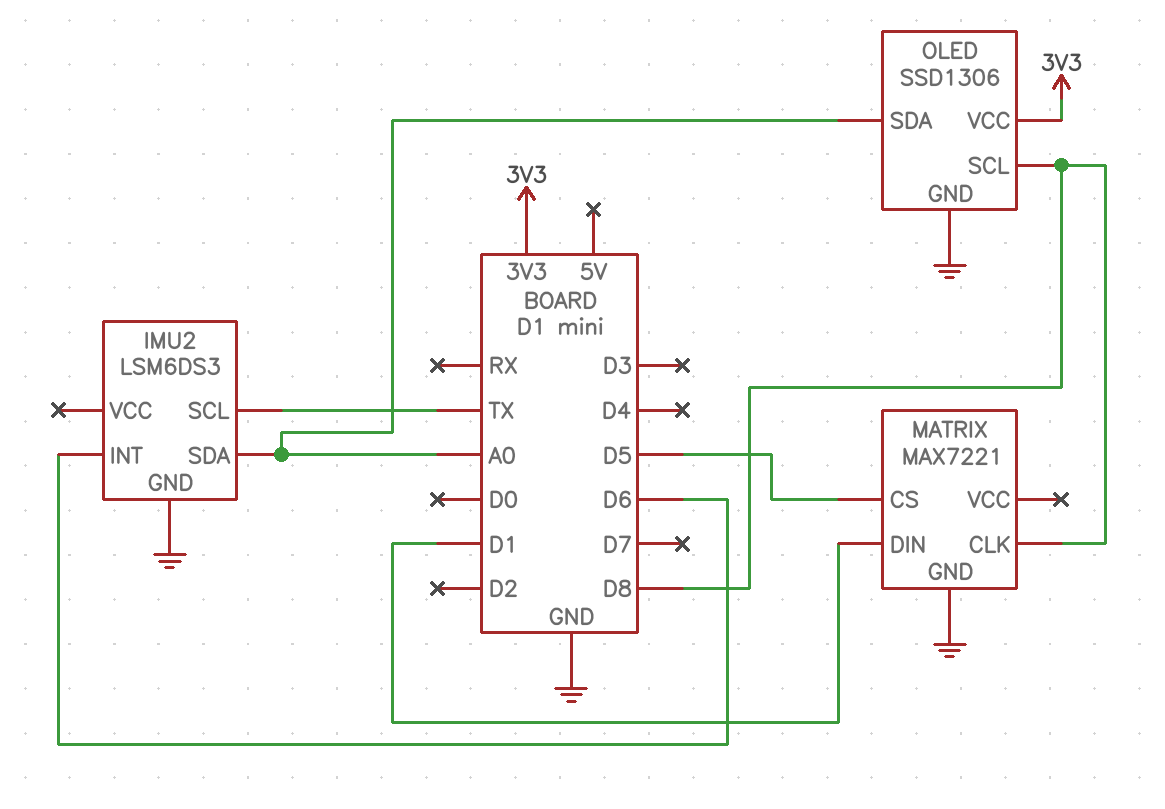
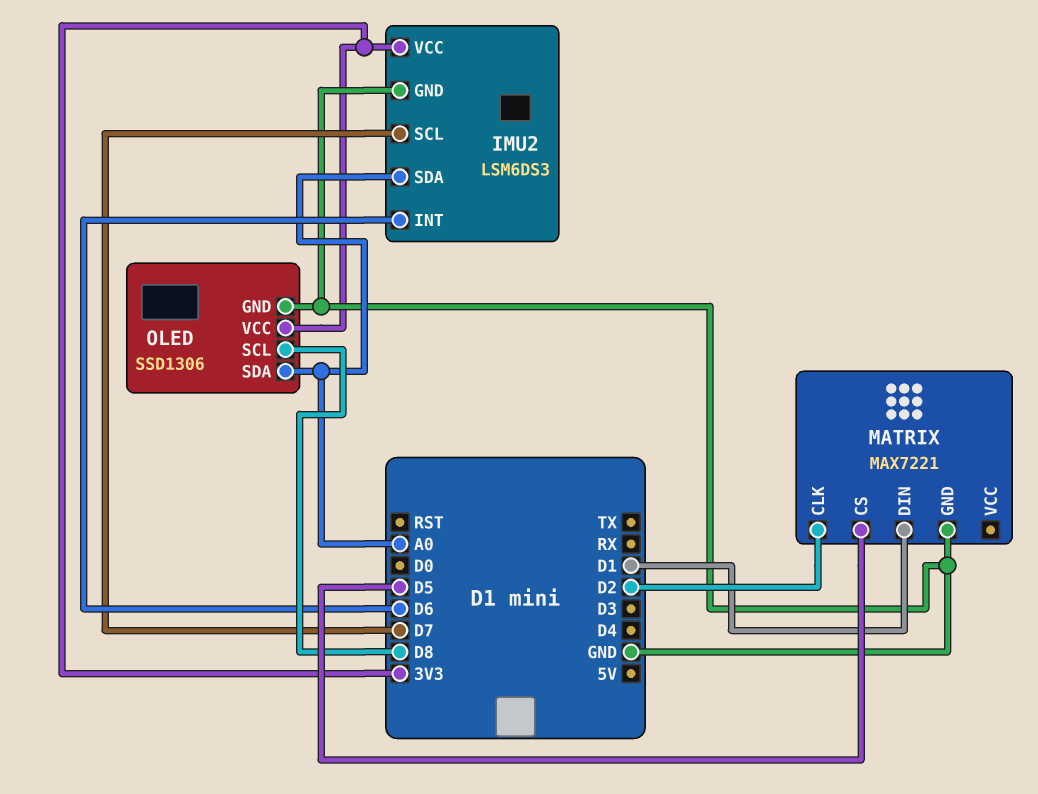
IMU2 pin SCL: TX -> D7
IMU2 pin VCC: none -> 3V3
MATRIX pin CLK: D8 -> D2

